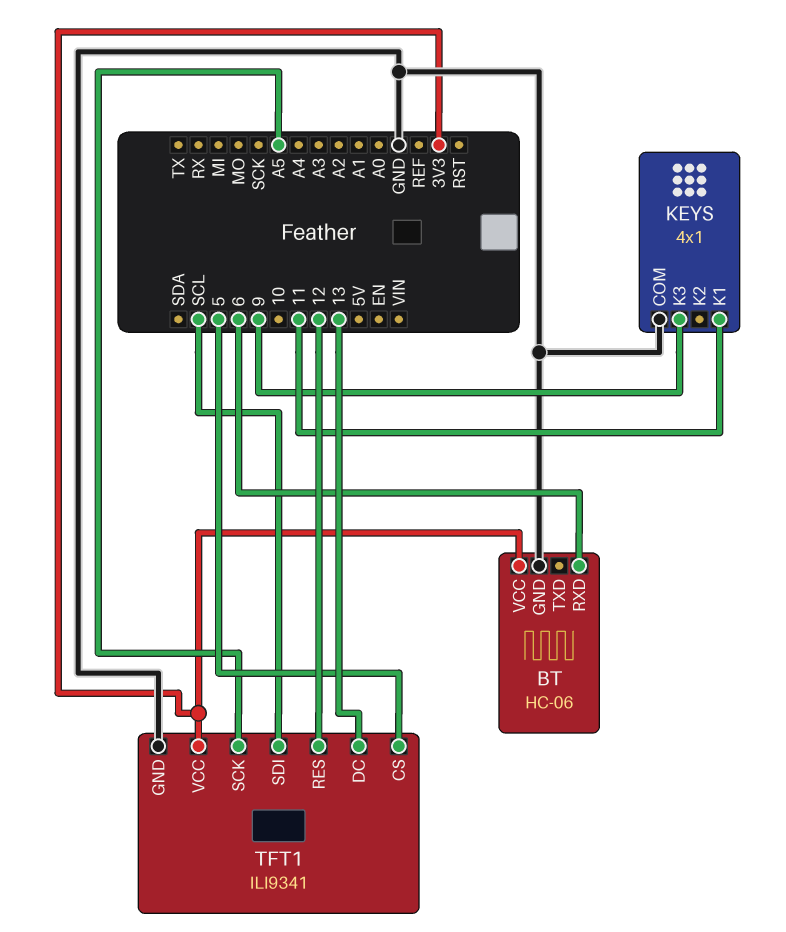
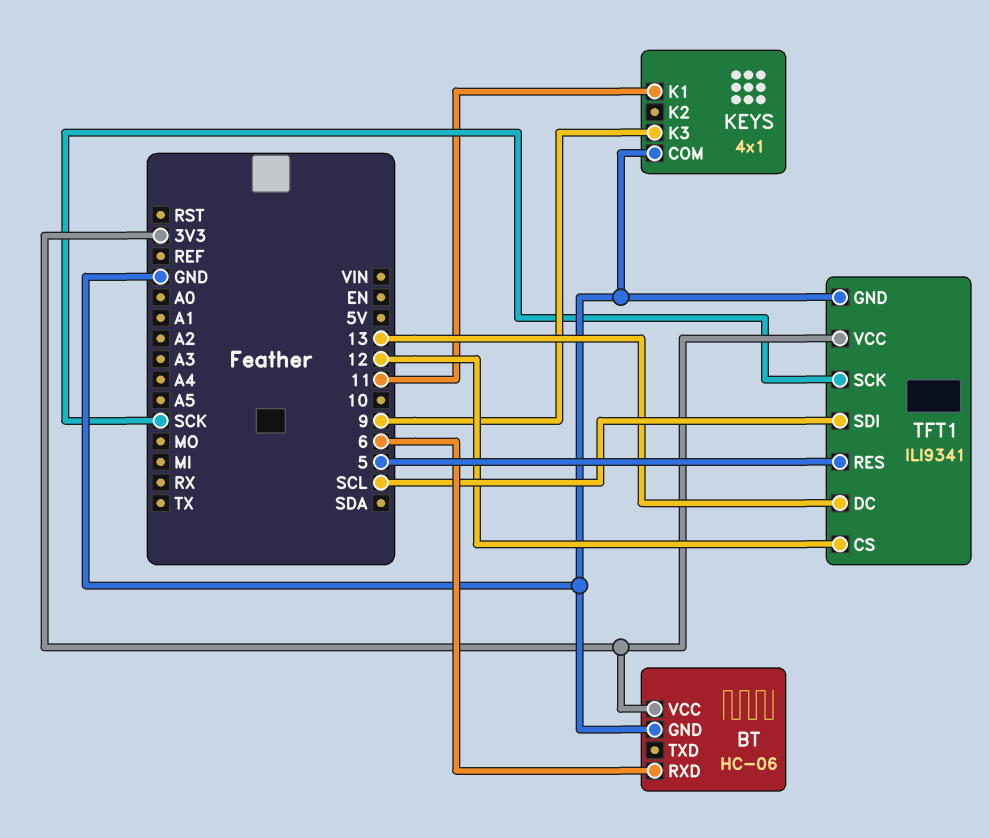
TFT1 pin CS: 5 -> 12
TFT1 pin RES: 12 -> 5
TFT1 pin SCK: A5 -> SCK

